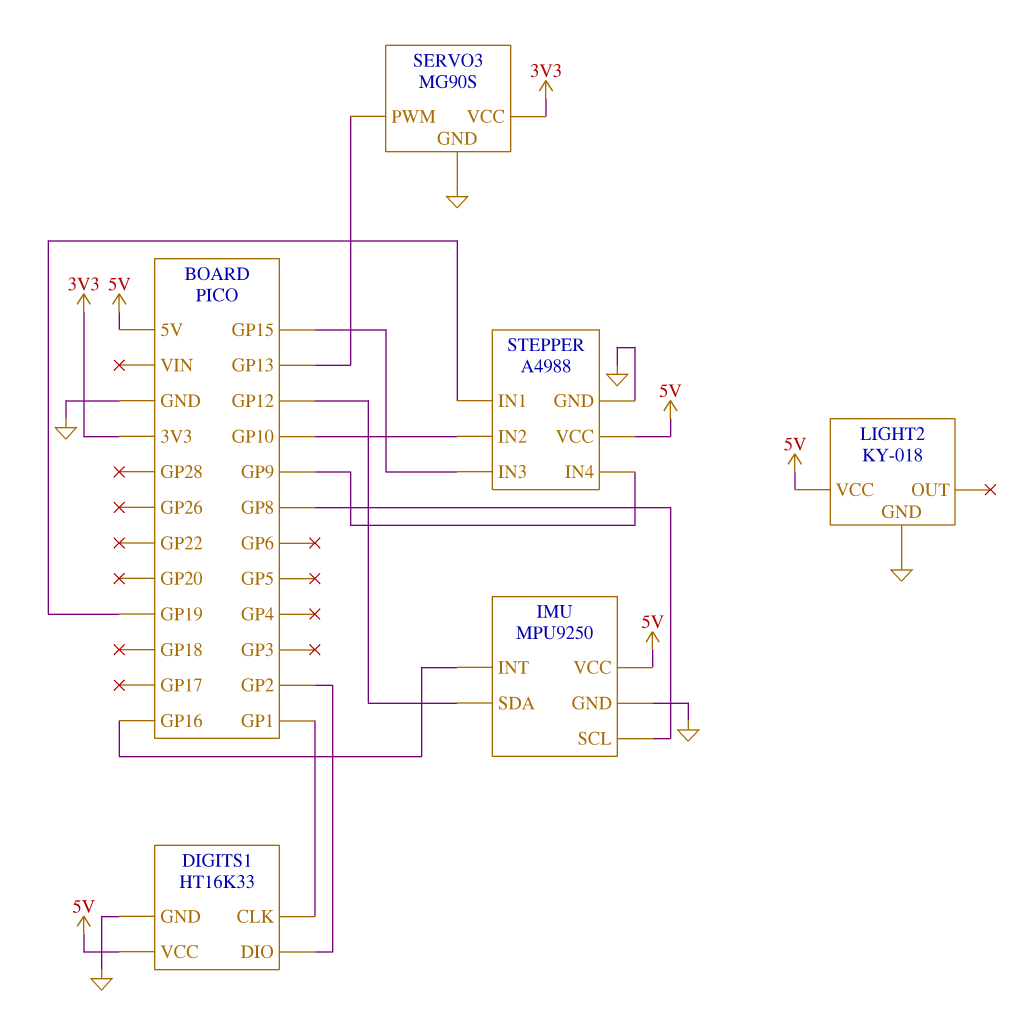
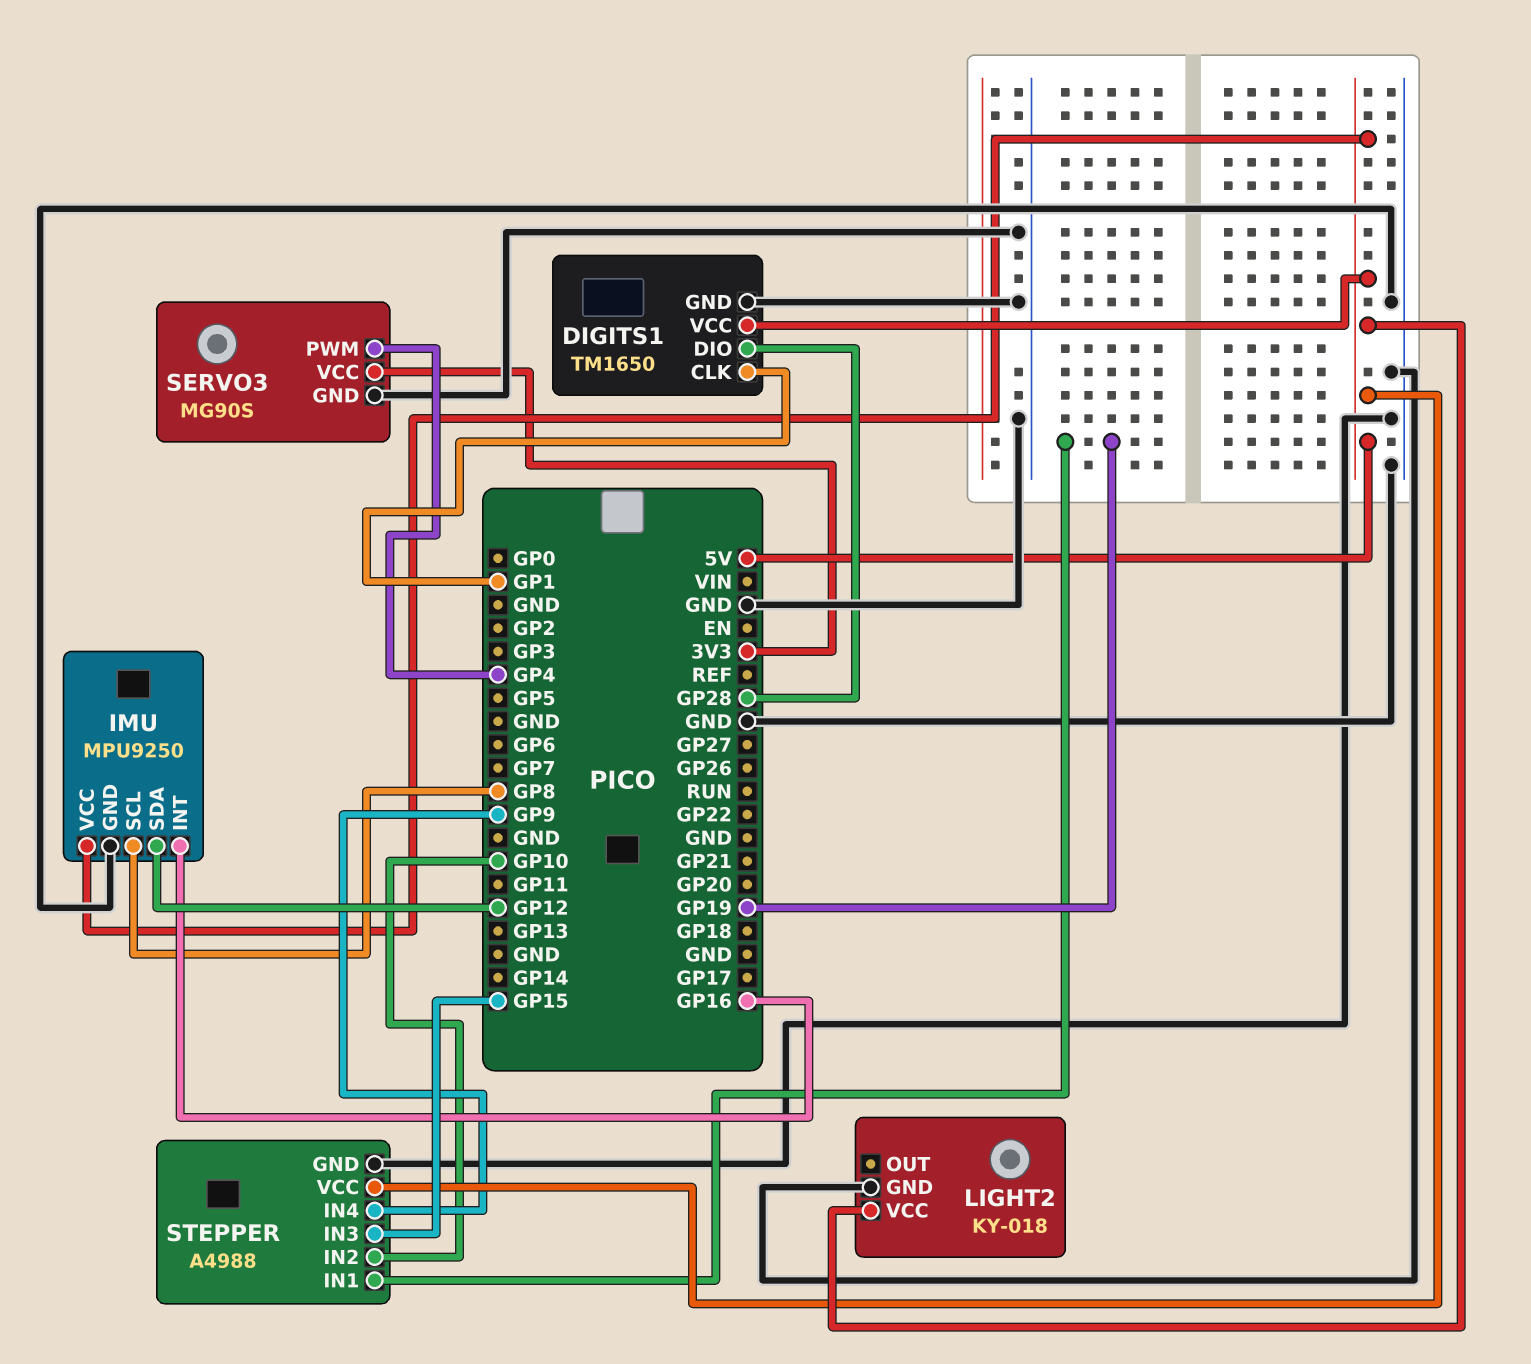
DIGITS1: HT16K33 -> TM1650
DIGITS1 pin DIO: GP2 -> GP28
SERVO3 pin PWM: GP13 -> GP4

